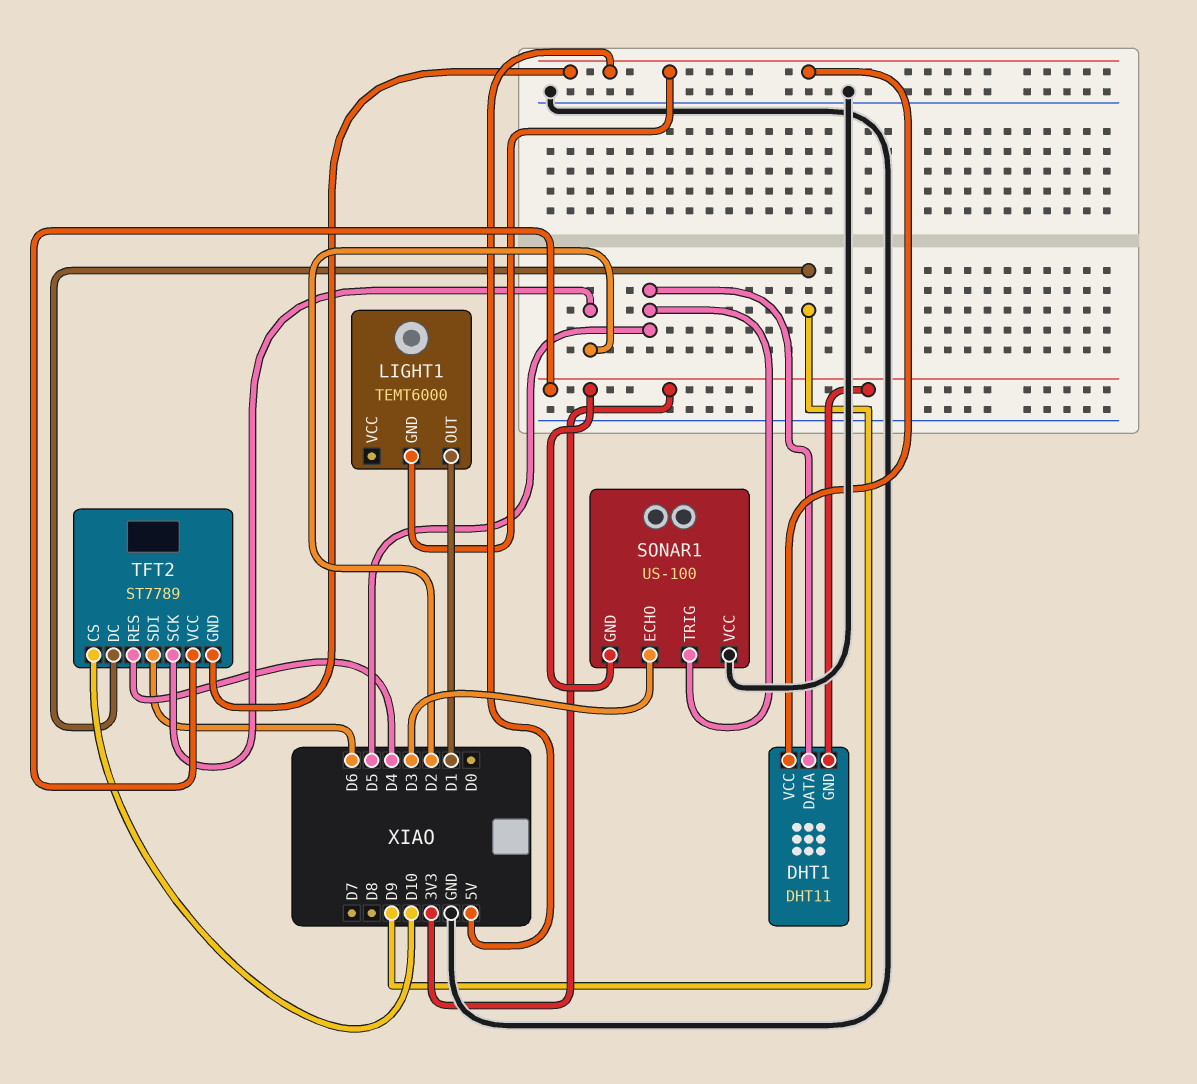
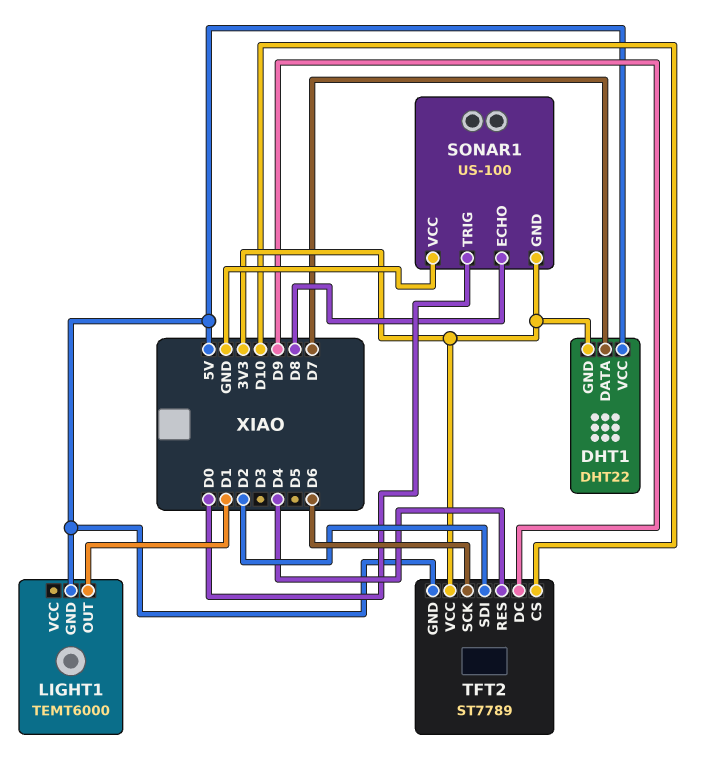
DHT1: DHT11 -> DHT22
DHT1 pin DATA: D5 -> D7
SONAR1 pin ECHO: D3 -> D8
SONAR1 pin TRIG: D5 -> D0
TFT2 pin SCK: D2 -> D6
TFT2 pin SDI: D6 -> D2

